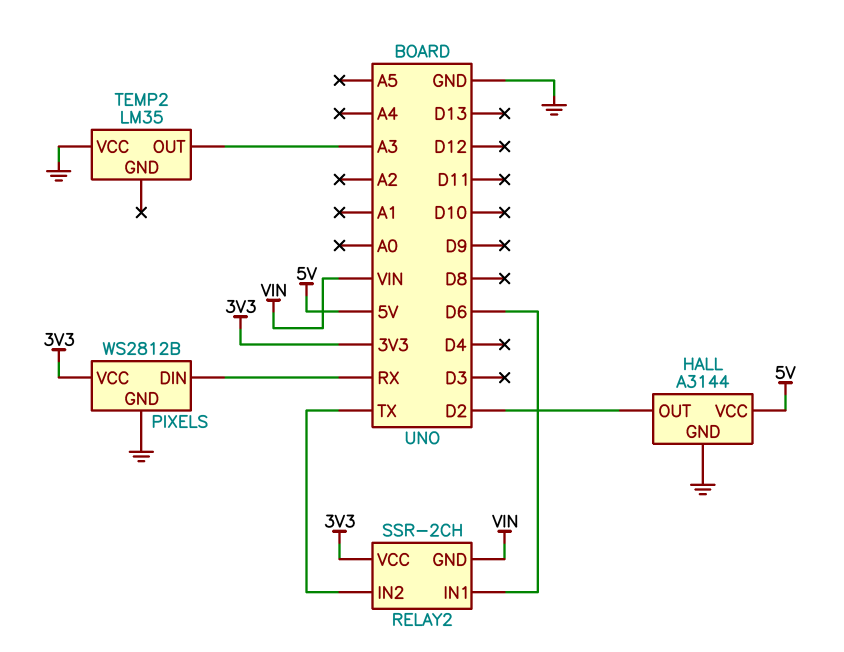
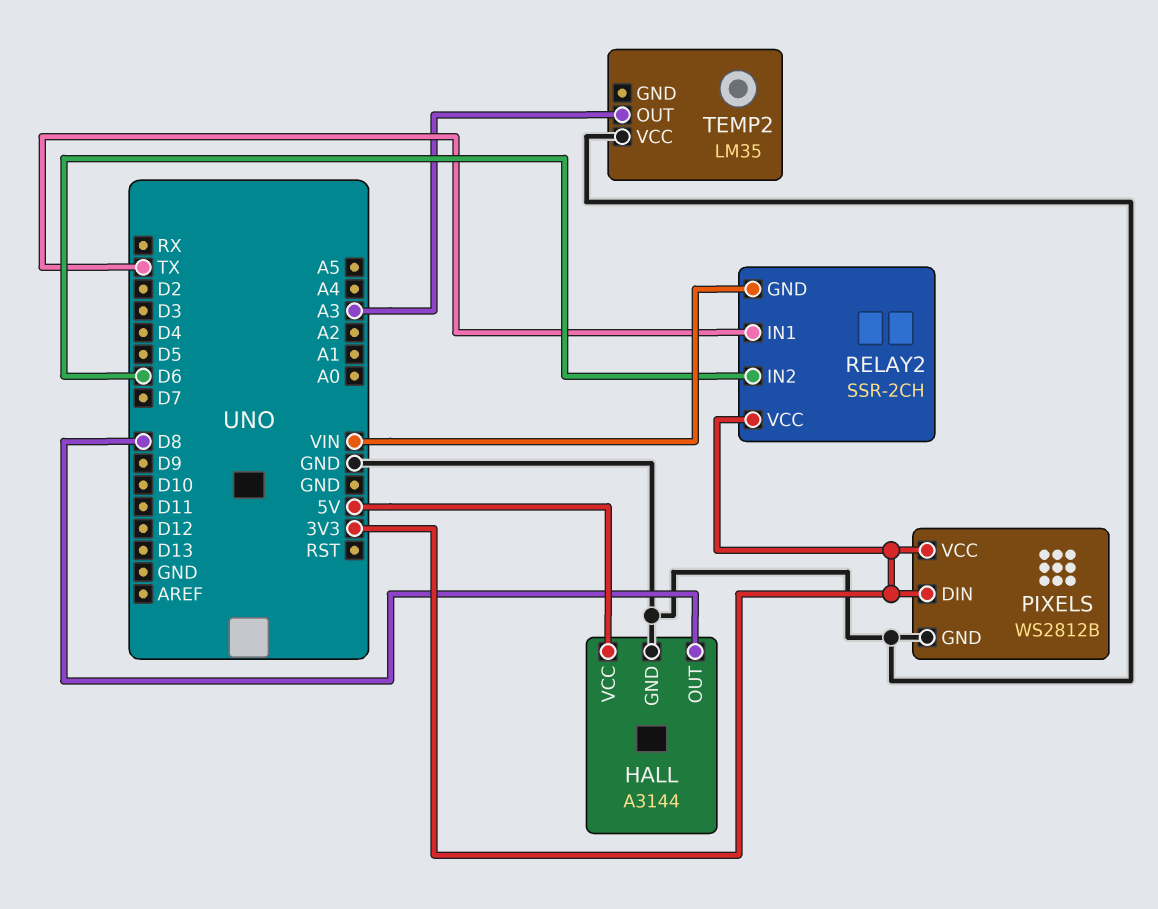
HALL pin OUT: D2 -> D8
PIXELS pin DIN: RX -> 3V3
RELAY2 pin IN1: D6 -> TX
RELAY2 pin IN2: TX -> D6

